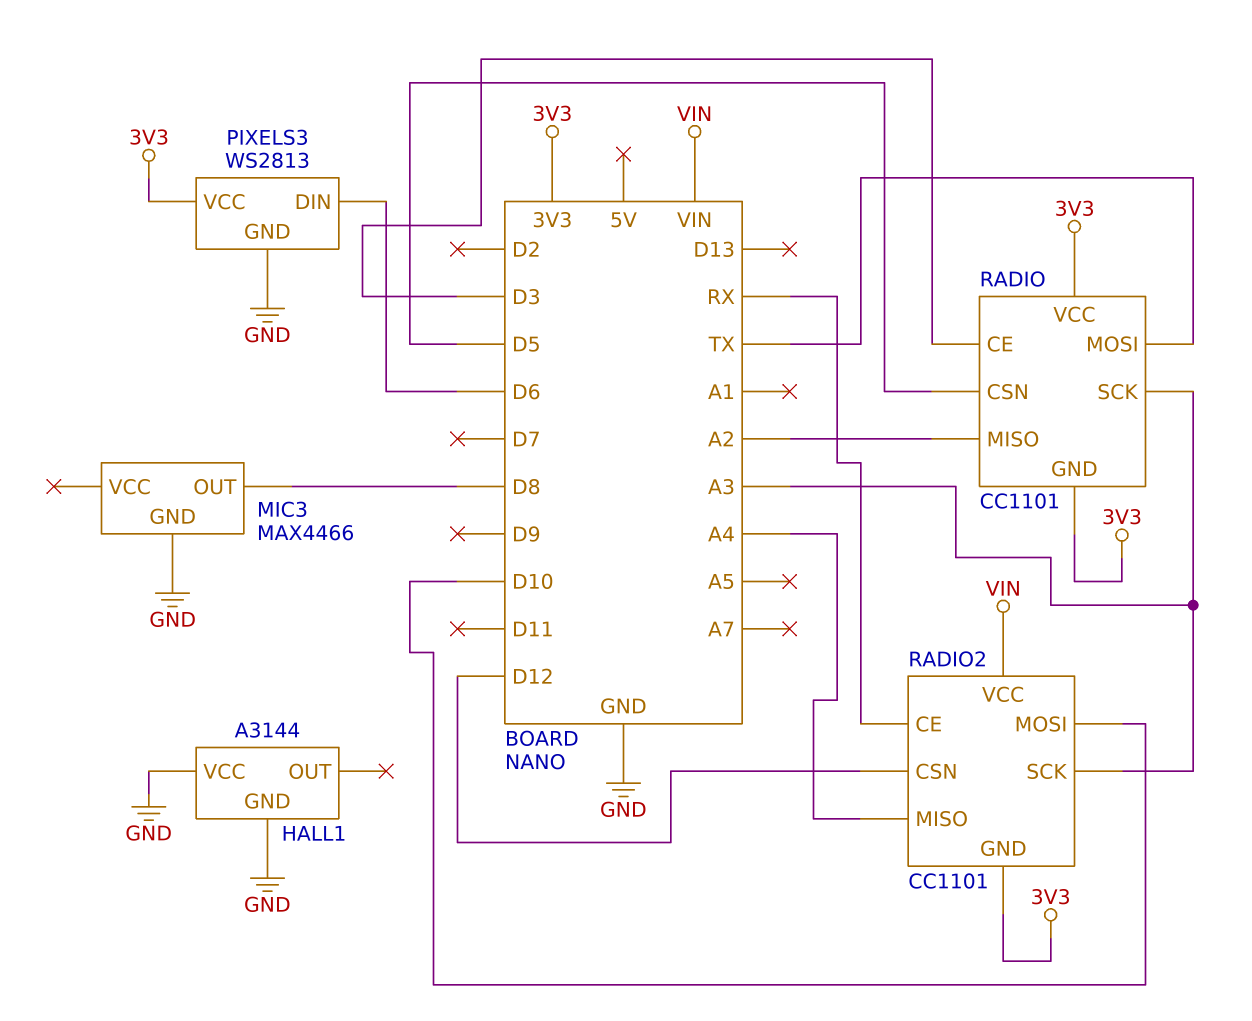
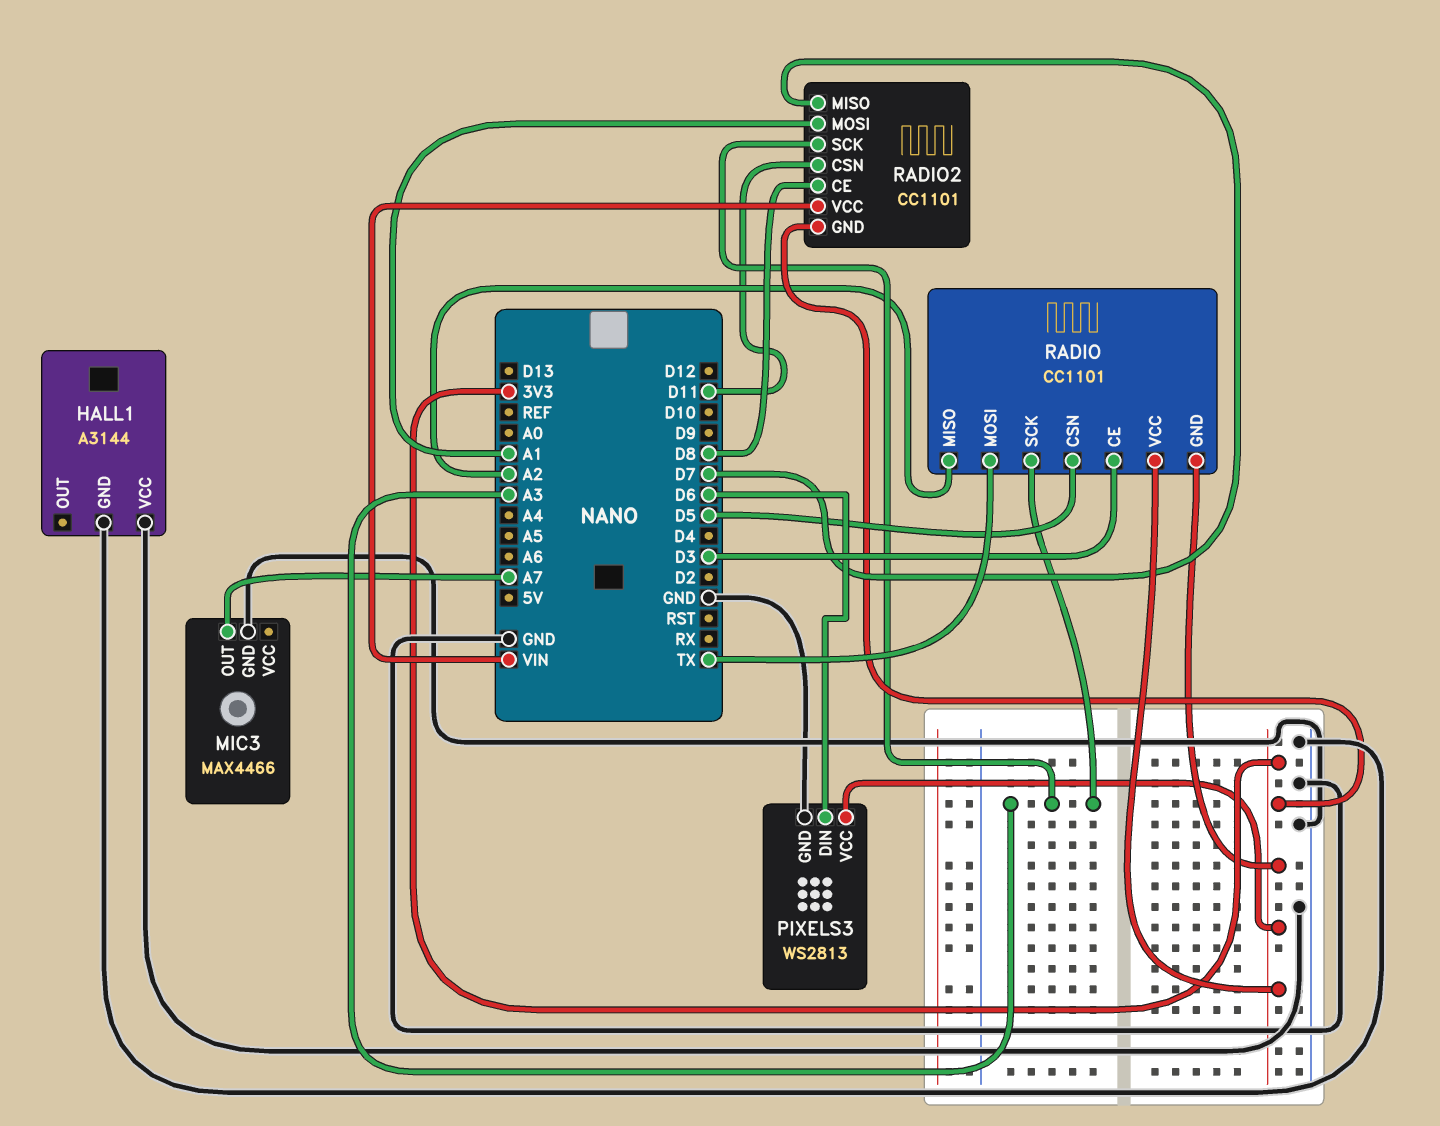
MIC3 pin OUT: D8 -> A7
RADIO2 pin CE: RX -> D8
RADIO2 pin CSN: D12 -> D11
RADIO2 pin MISO: A4 -> D7
RADIO2 pin MOSI: D10 -> A1

